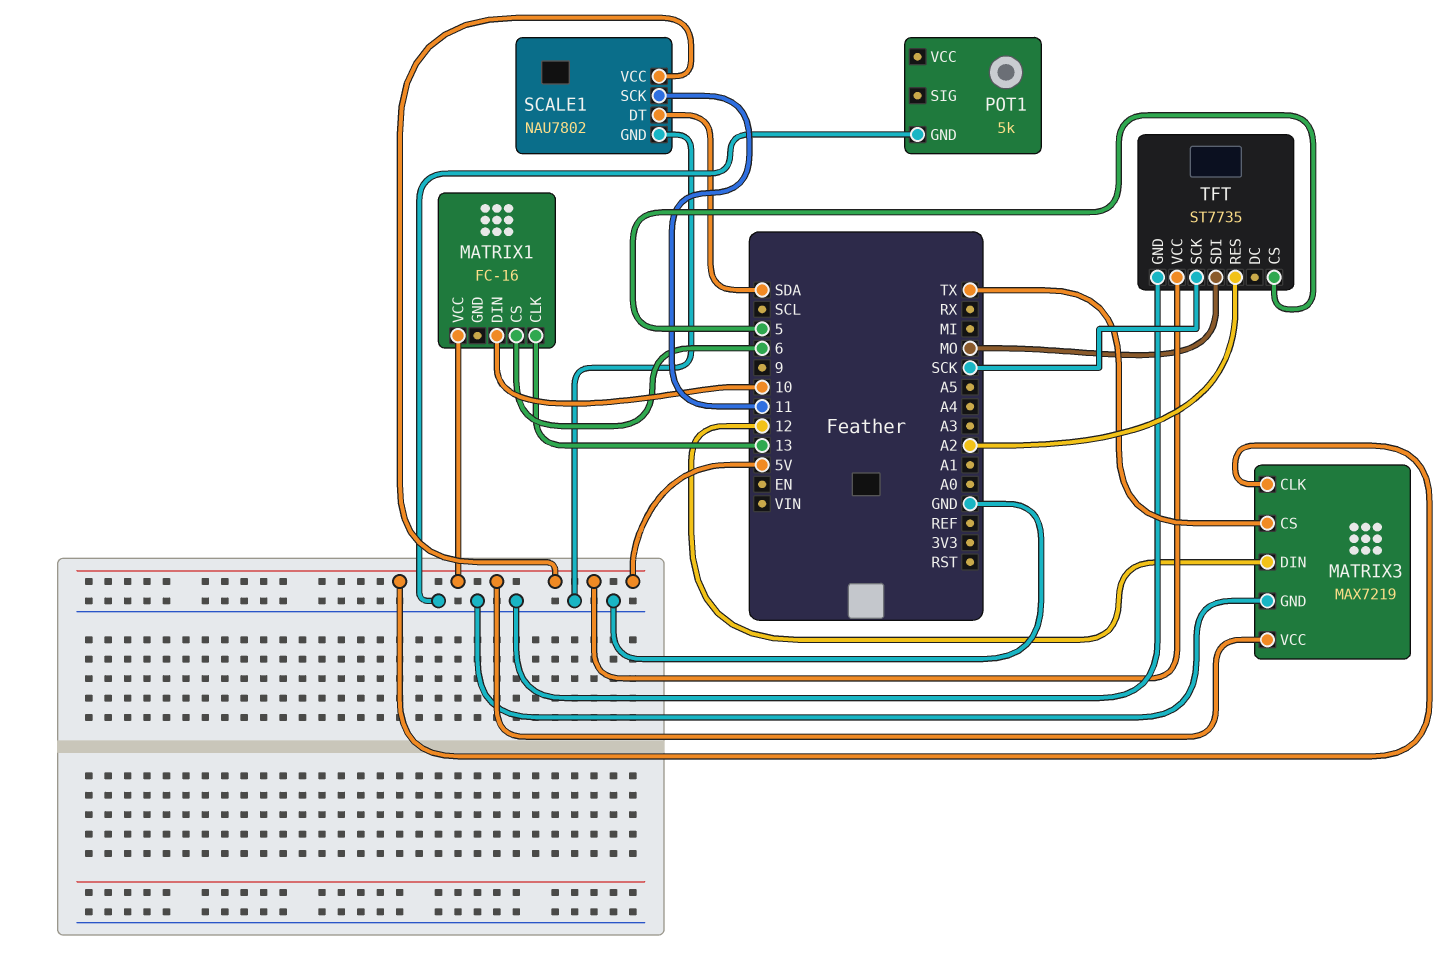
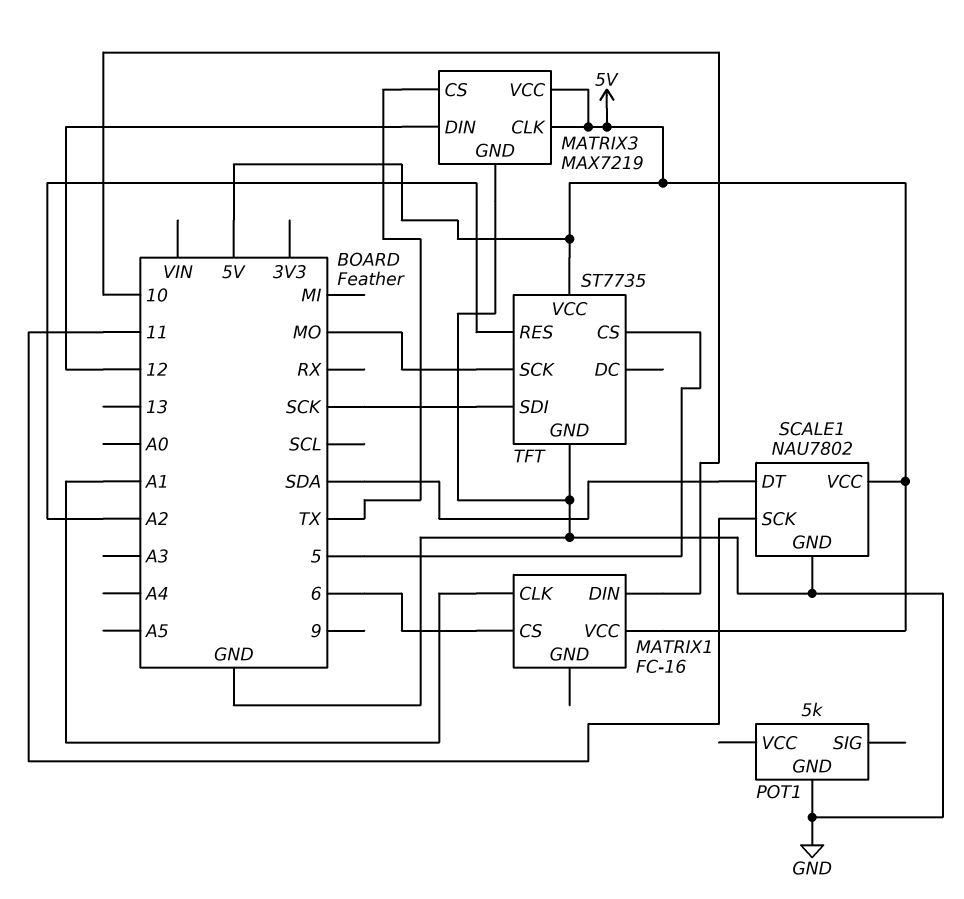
MATRIX1 pin CLK: 13 -> A1
TFT pin SCK: SCK -> MO
TFT pin SDI: MO -> SCK

